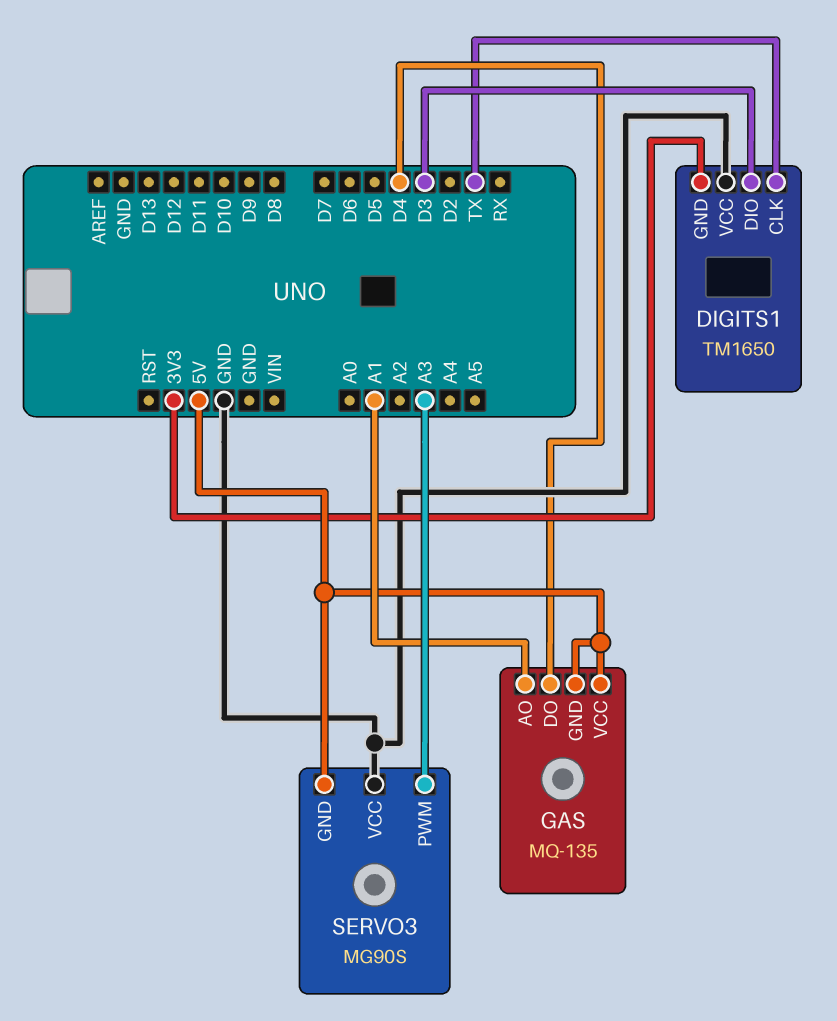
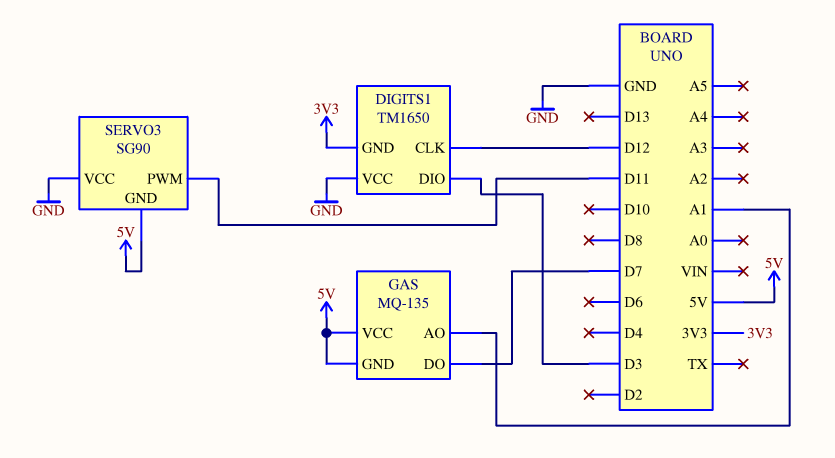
DIGITS1 pin CLK: TX -> D12
GAS pin DO: D4 -> D7
SERVO3: MG90S -> SG90
SERVO3 pin PWM: A3 -> D11

